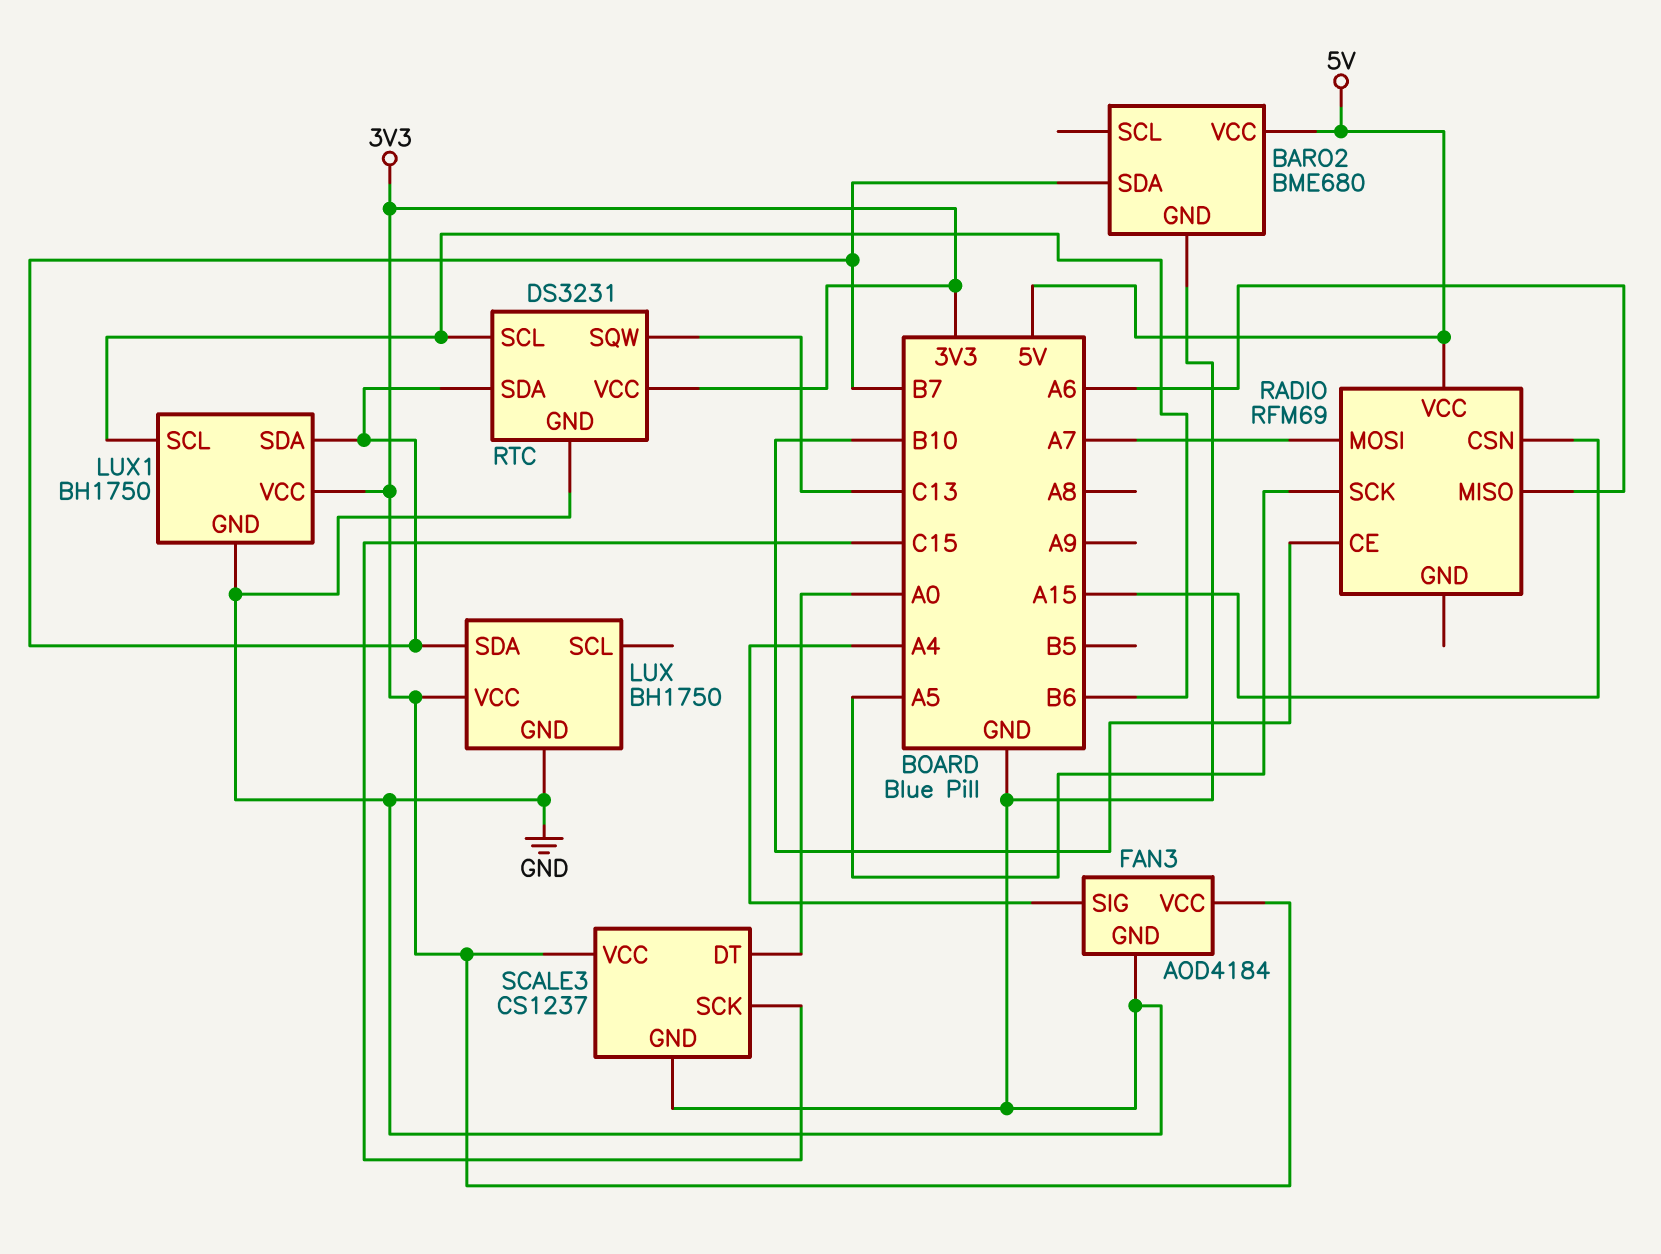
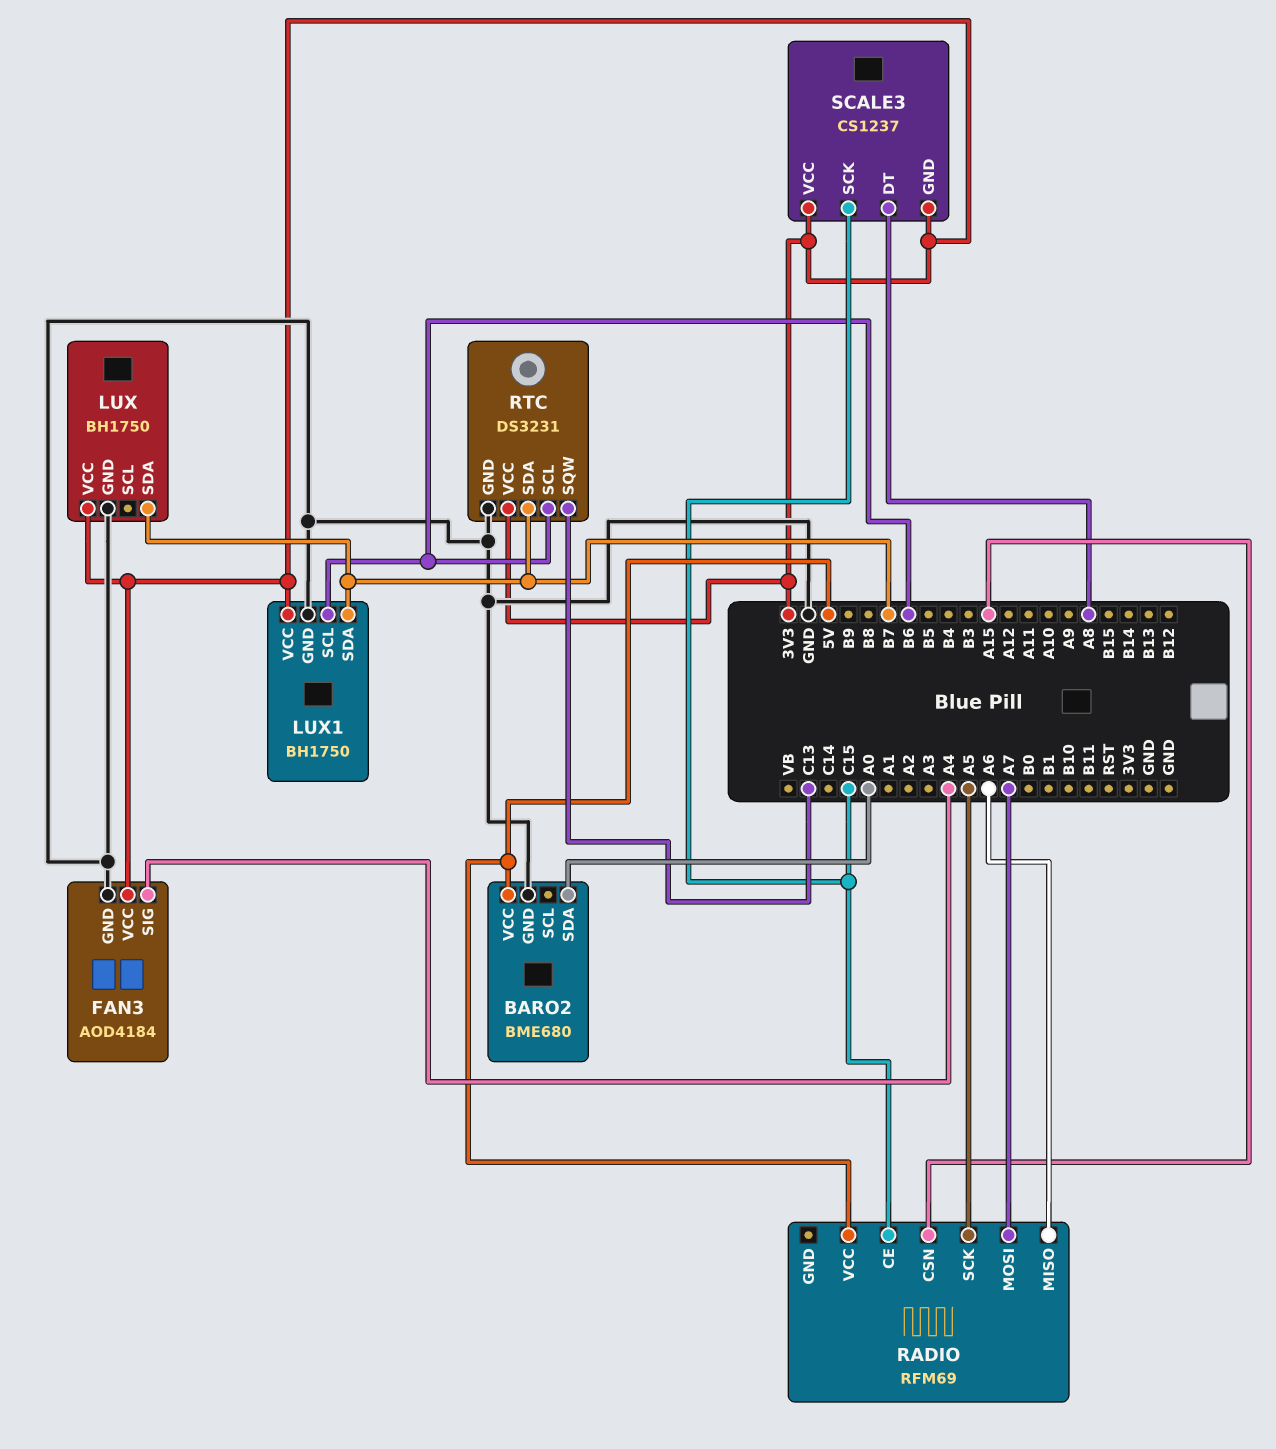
BARO2 pin SDA: B7 -> A0
RADIO pin CE: B10 -> C15
SCALE3 pin DT: A0 -> A8
SCALE3 pin GND: GND -> 3V3

